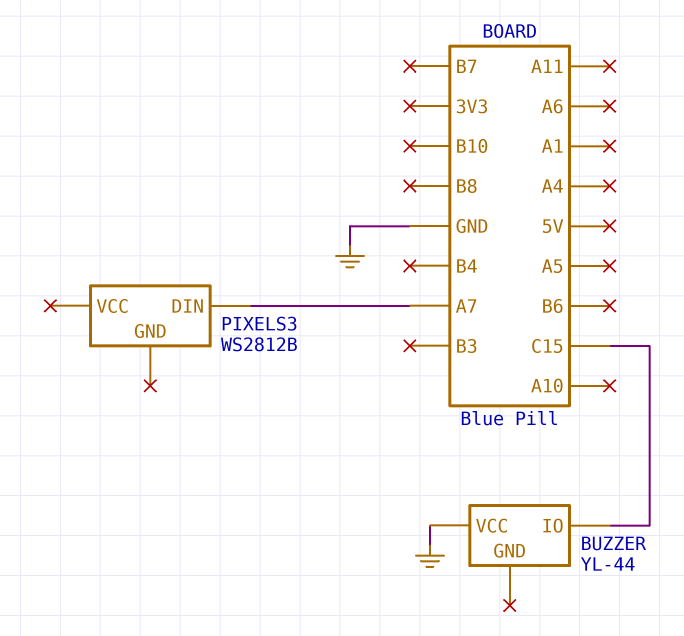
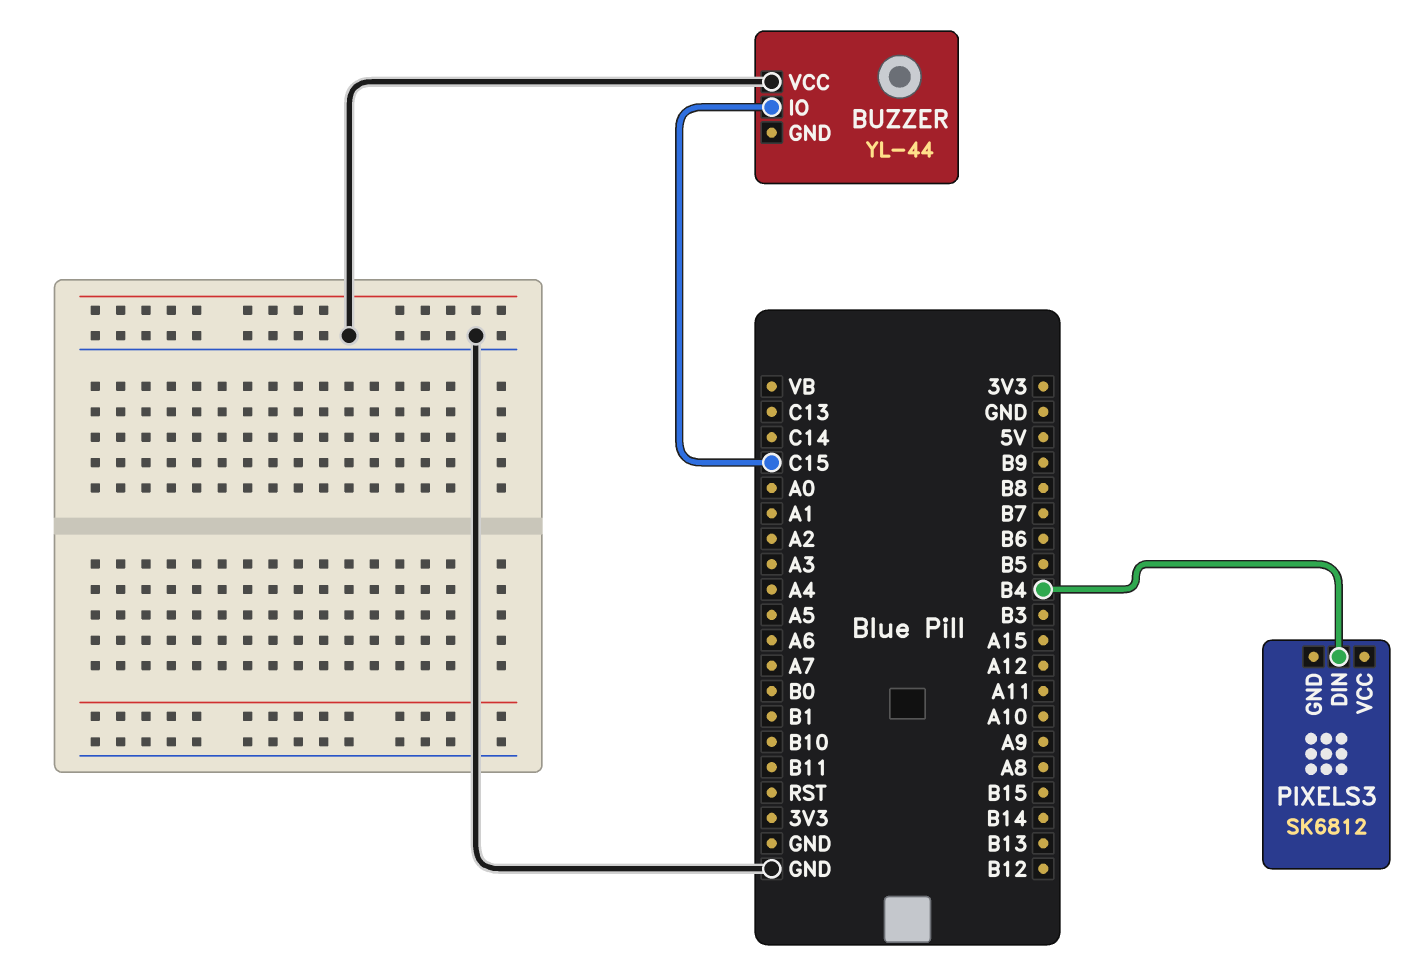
PIXELS3: WS2812B -> SK6812
PIXELS3 pin DIN: A7 -> B4

